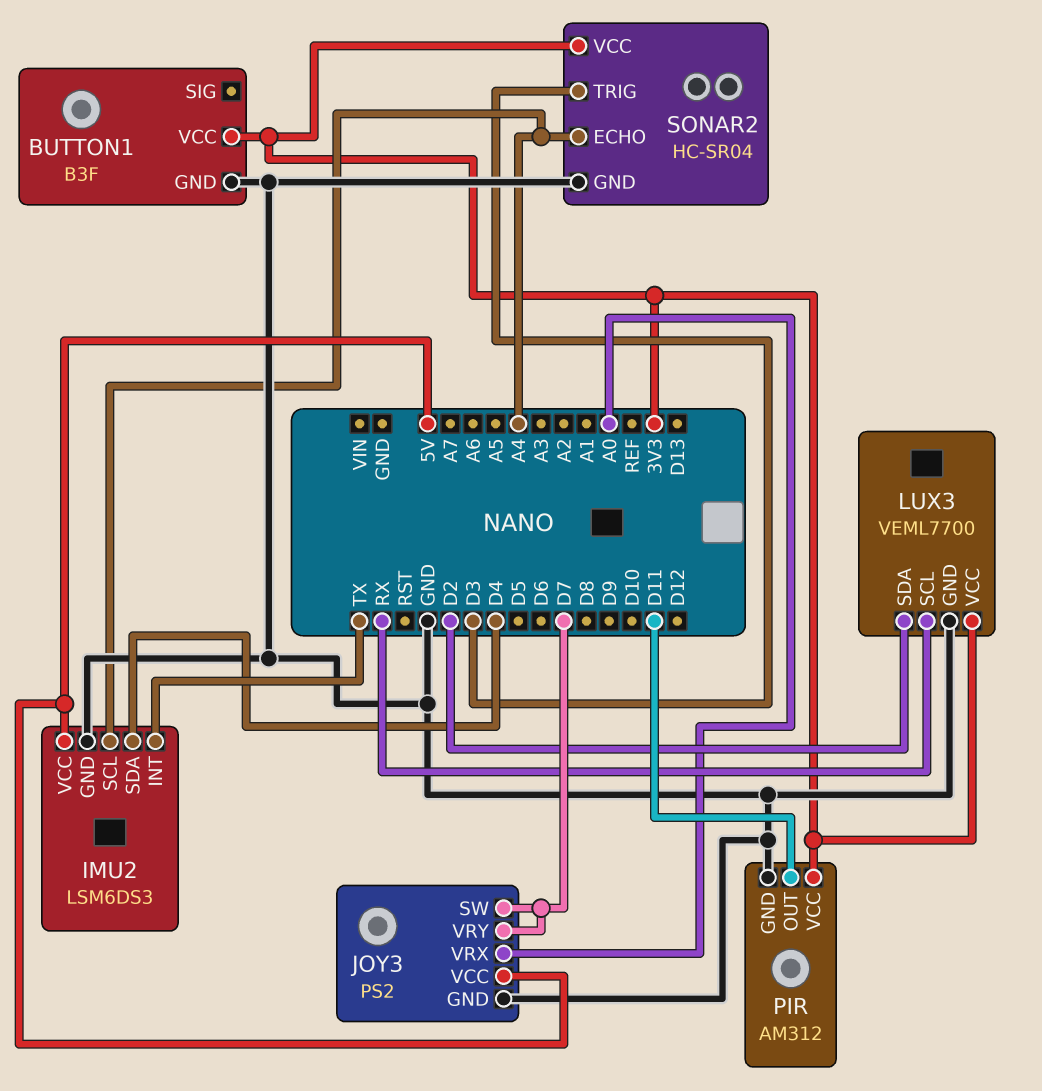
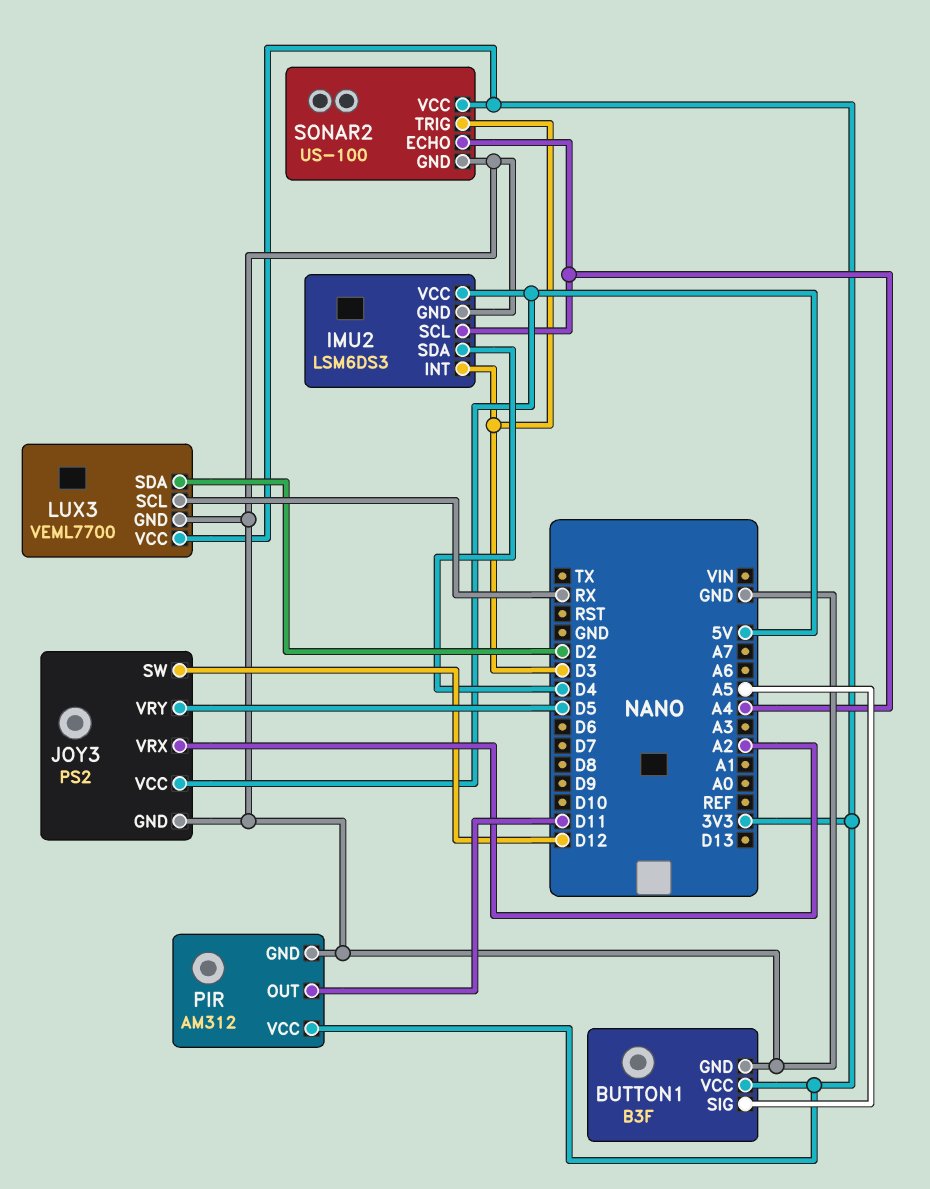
BUTTON1 pin SIG: none -> A5
IMU2 pin INT: TX -> D3
JOY3 pin SW: D7 -> D12
JOY3 pin VRX: A0 -> A2
JOY3 pin VRY: D7 -> D5
SONAR2: HC-SR04 -> US-100

